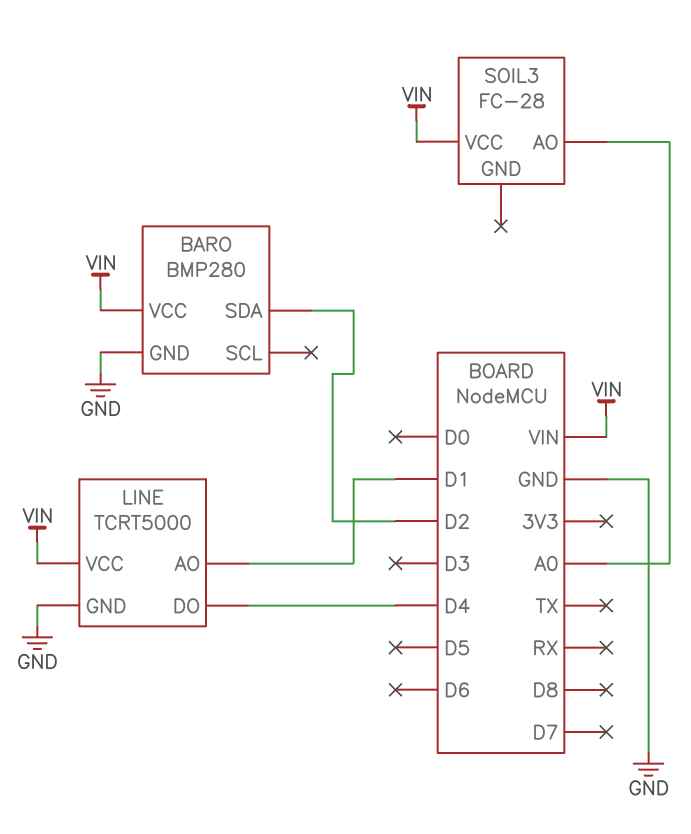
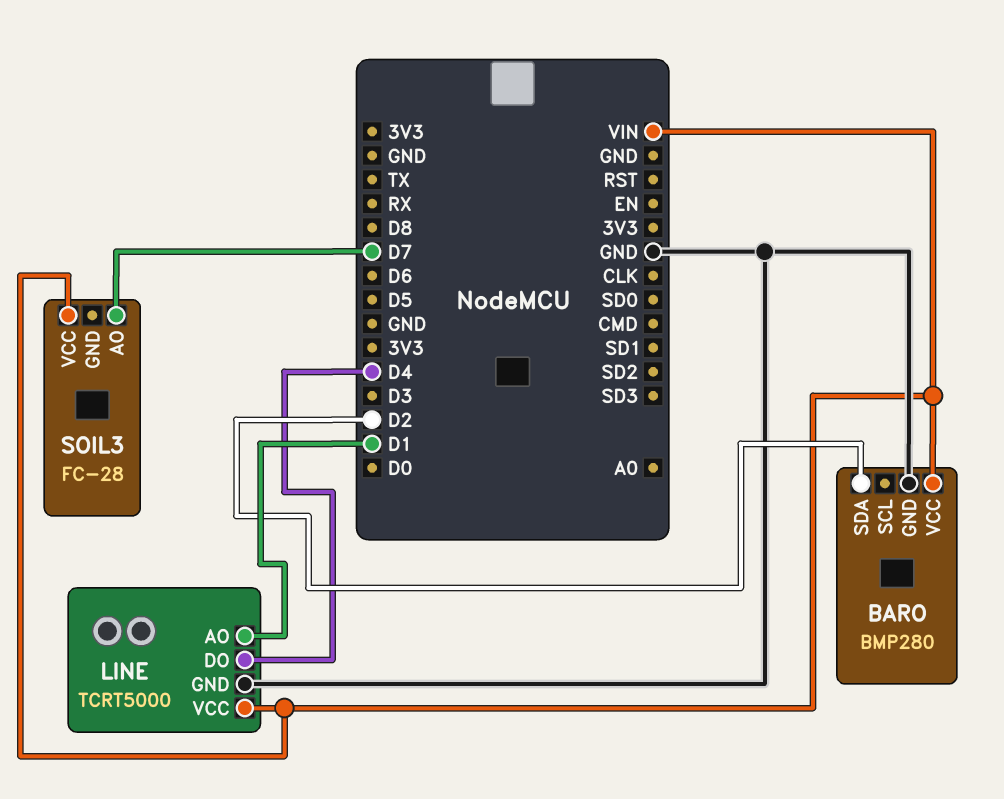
SOIL3 pin AO: A0 -> D7

